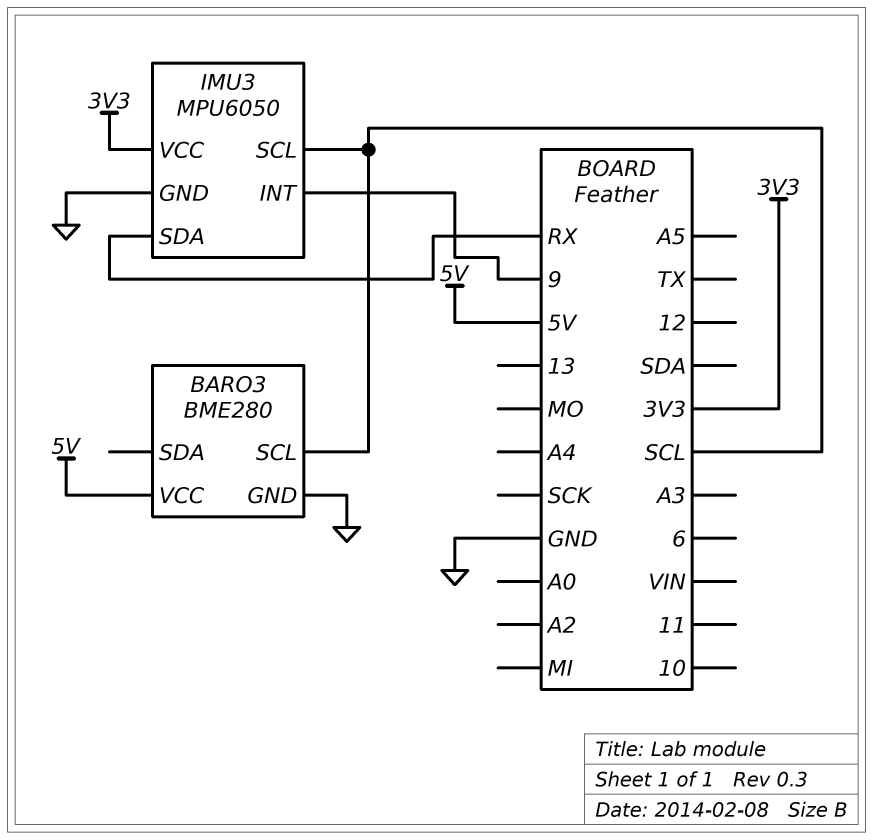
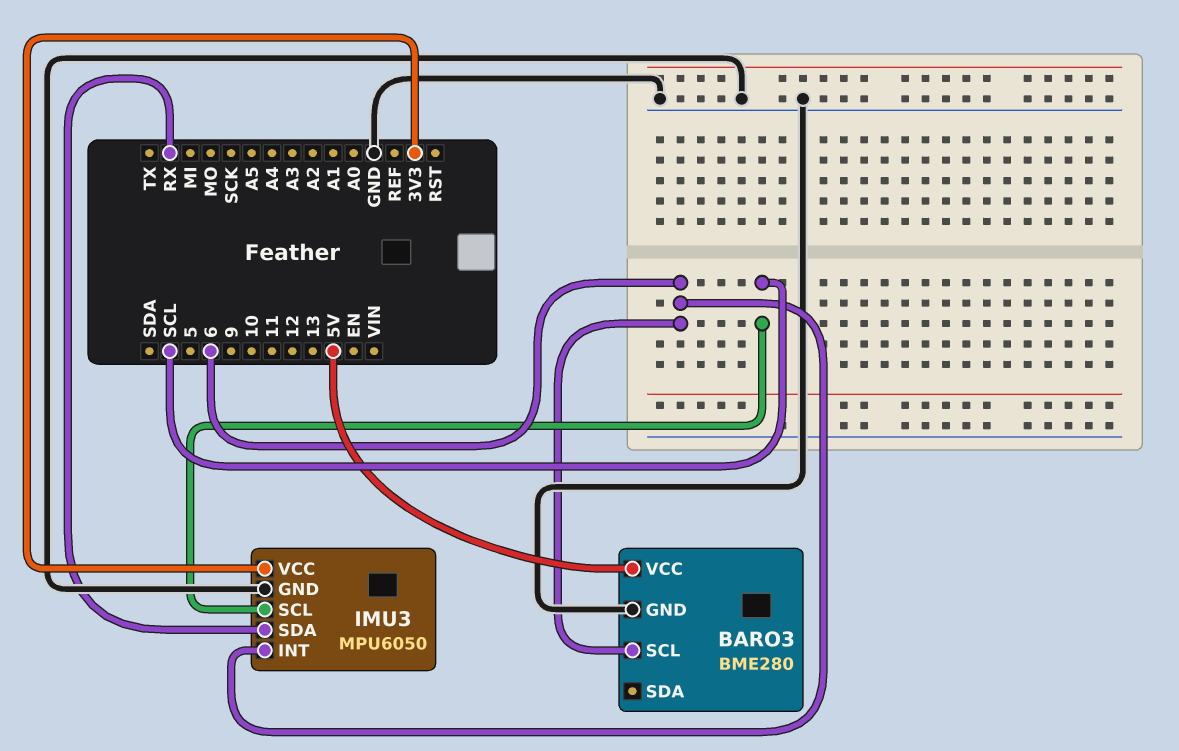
BARO3 pin SCL: SCL -> 6
IMU3 pin INT: 9 -> 6

